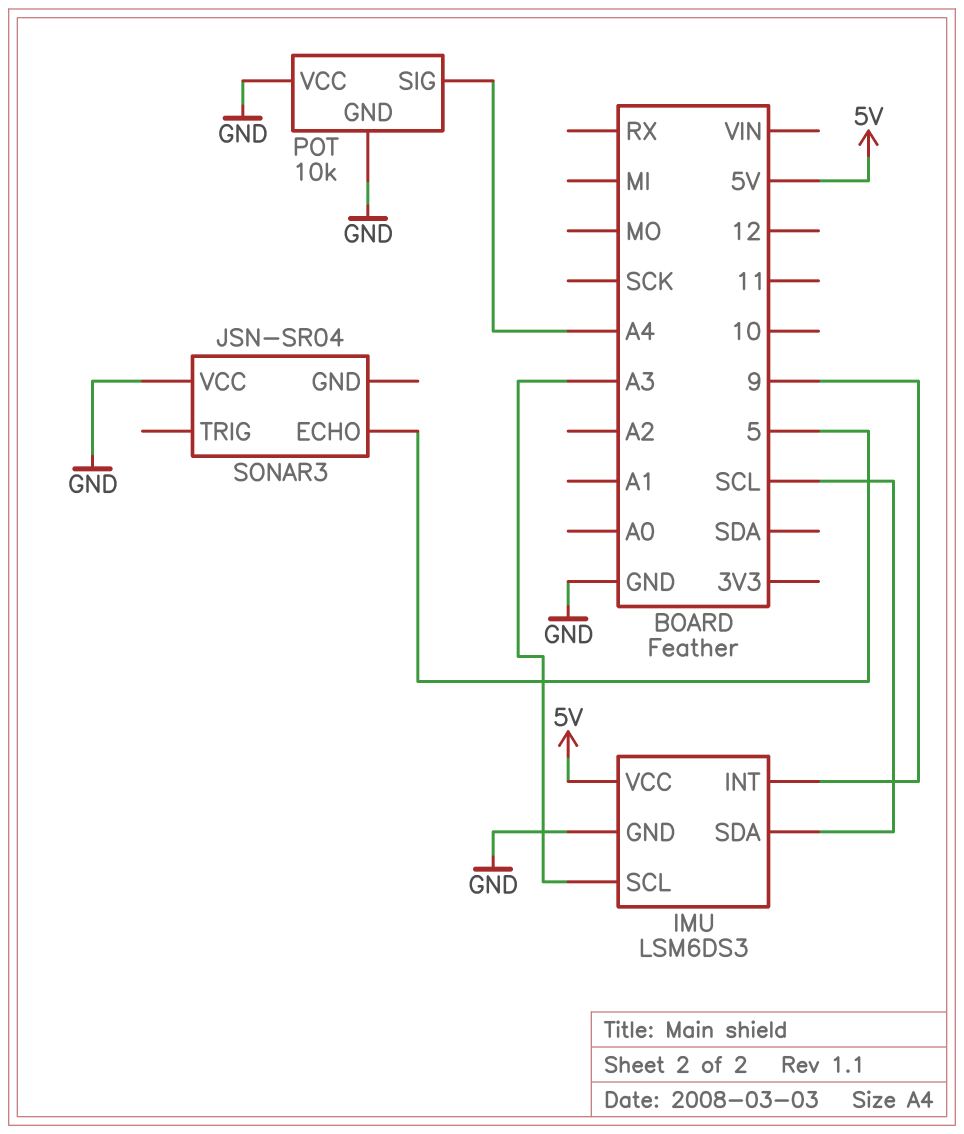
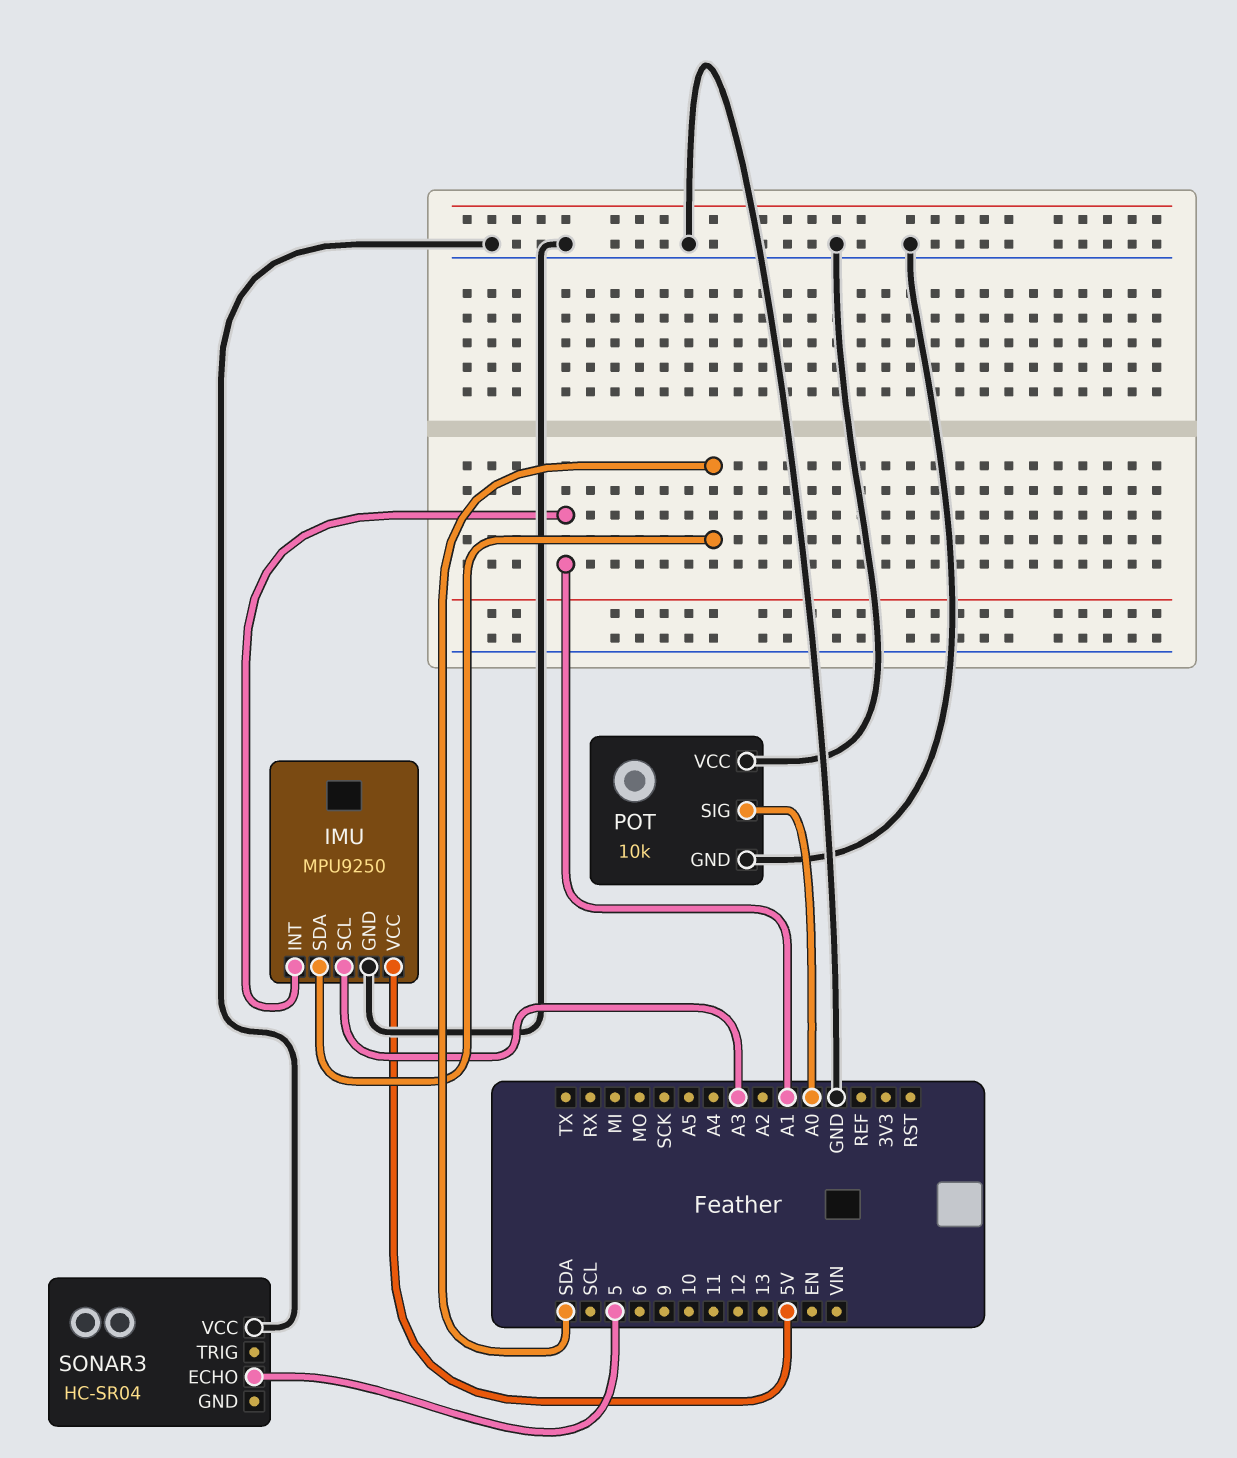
IMU: LSM6DS3 -> MPU9250
IMU pin INT: 9 -> A1
IMU pin SDA: SCL -> SDA
POT pin SIG: A4 -> A0
SONAR3: JSN-SR04 -> HC-SR04

